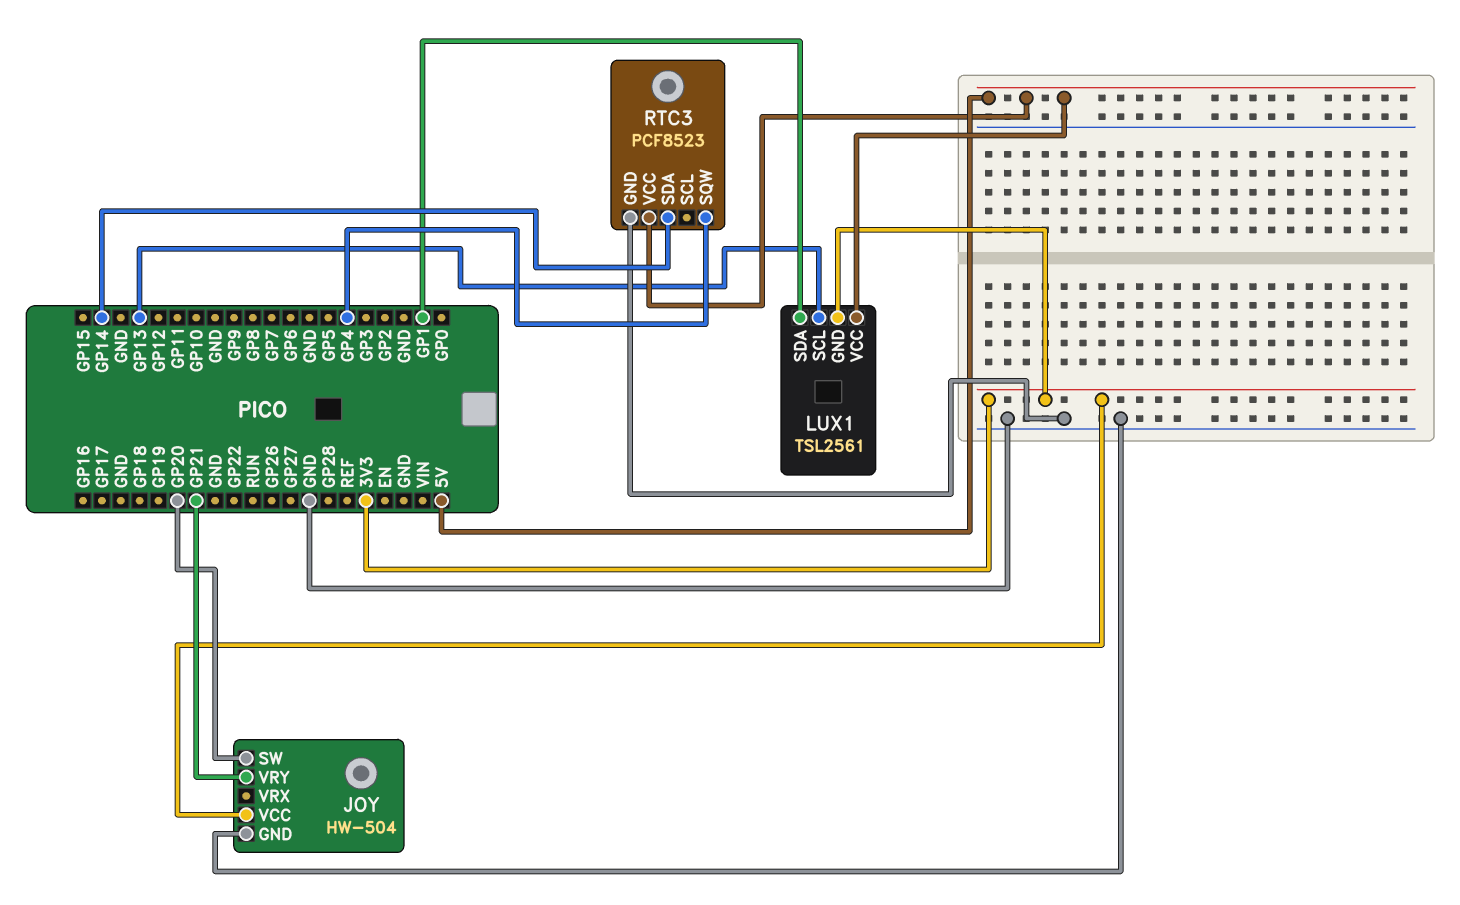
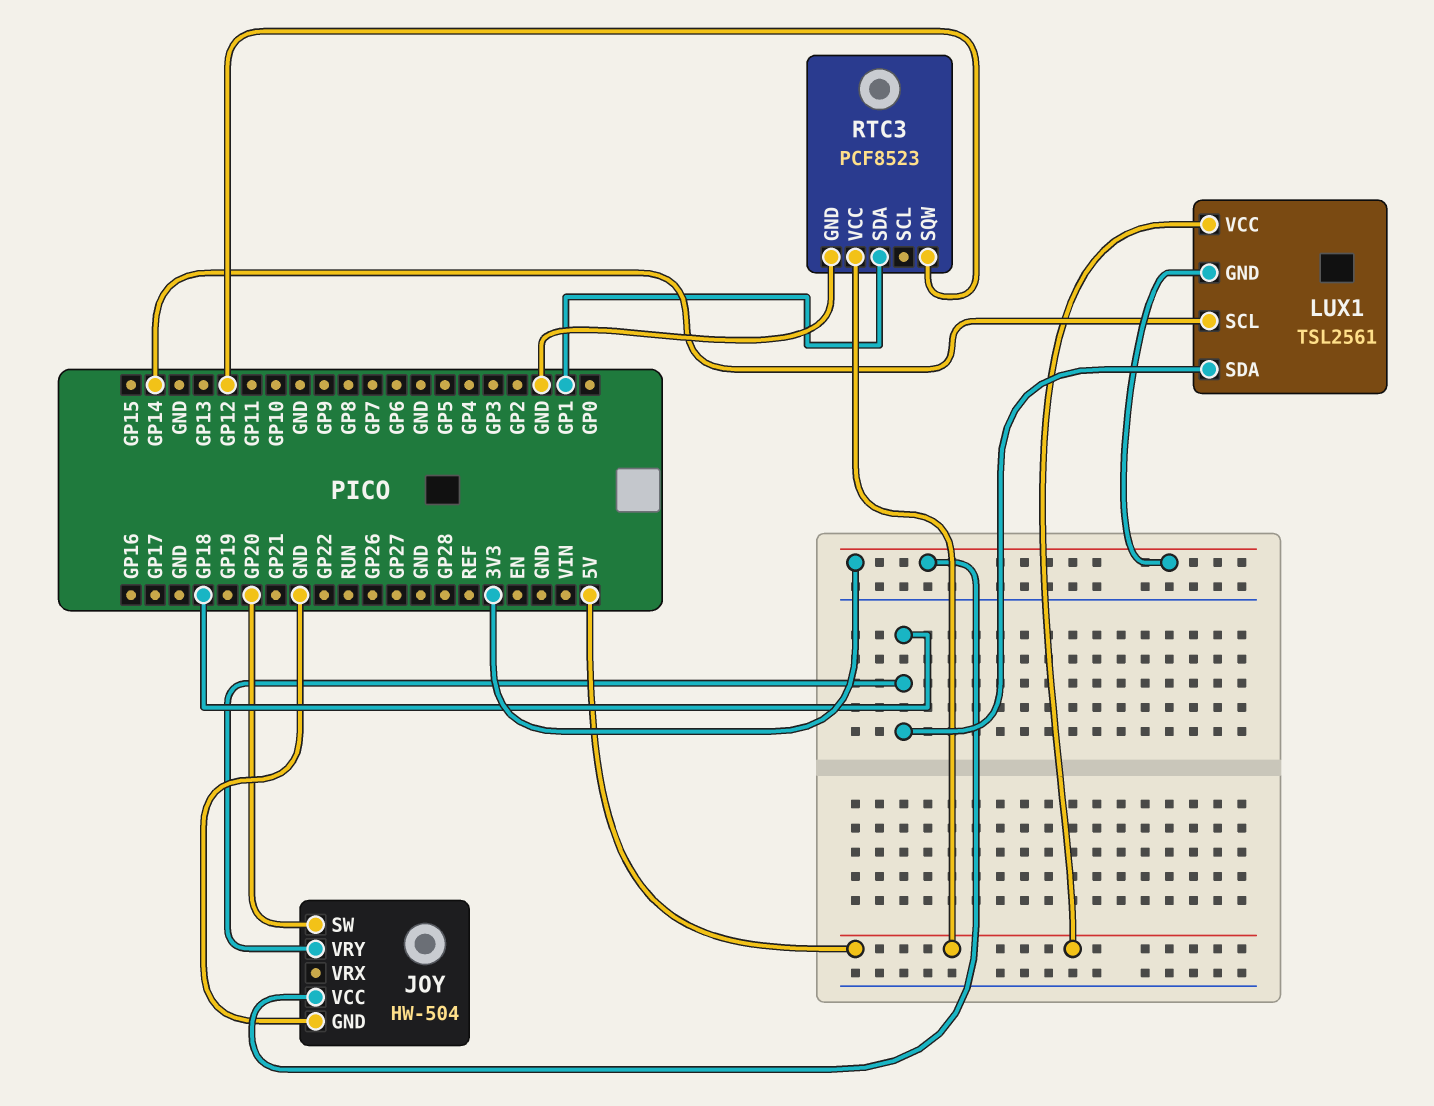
JOY pin VRY: GP21 -> GP18
LUX1 pin SCL: GP13 -> GP14
LUX1 pin SDA: GP1 -> GP18
RTC3 pin SDA: GP14 -> GP1
RTC3 pin SQW: GP4 -> GP12

